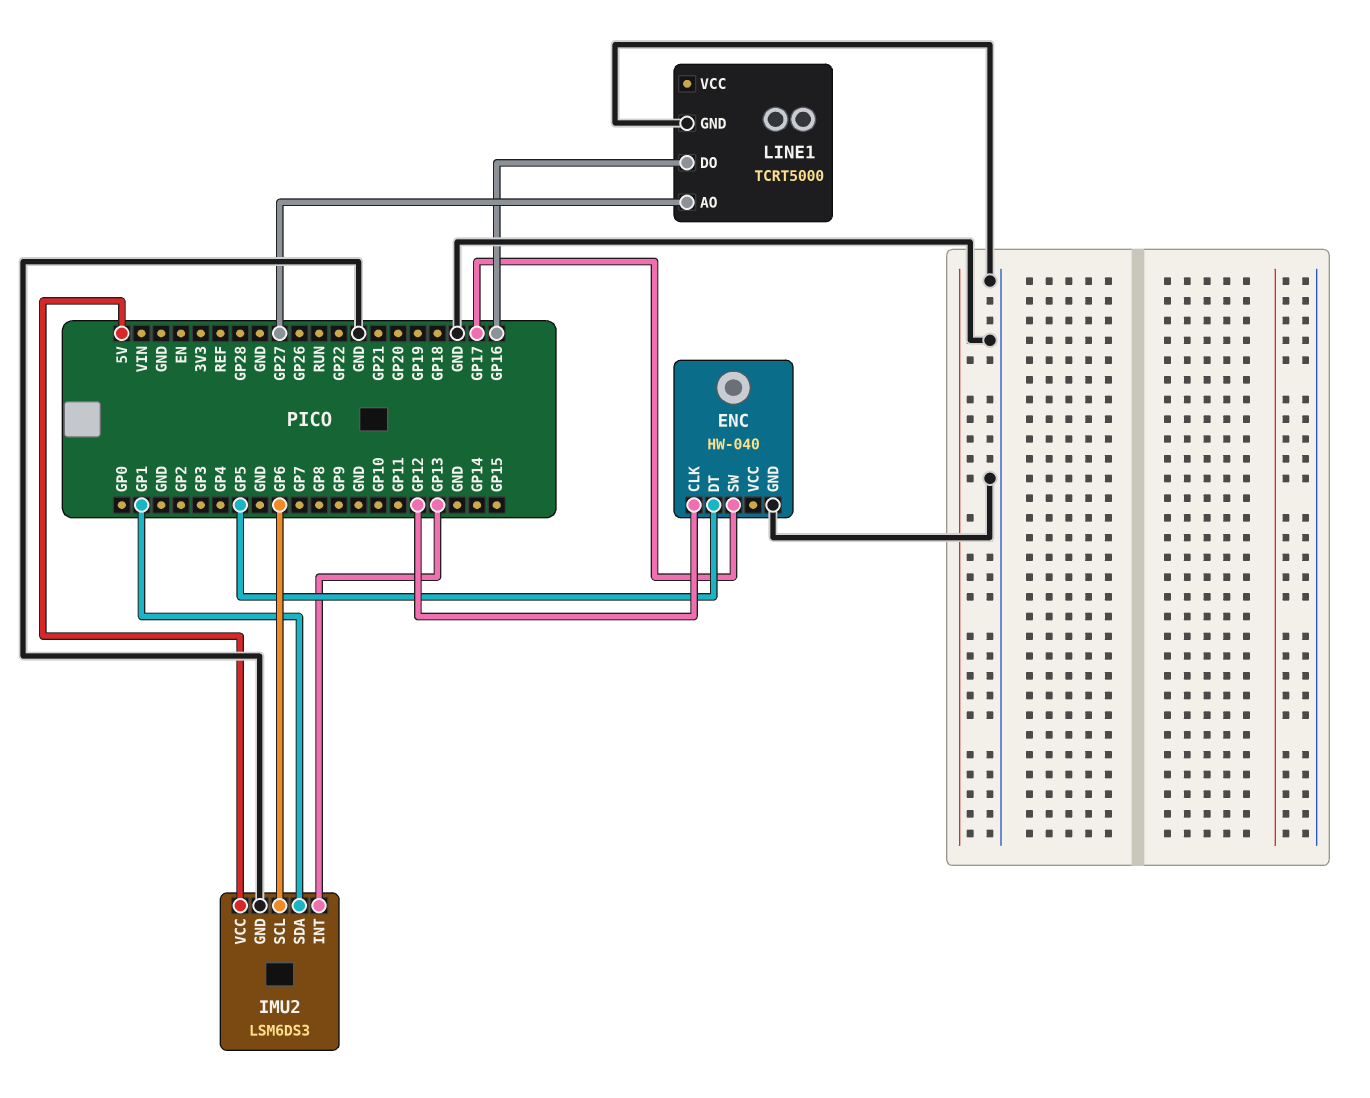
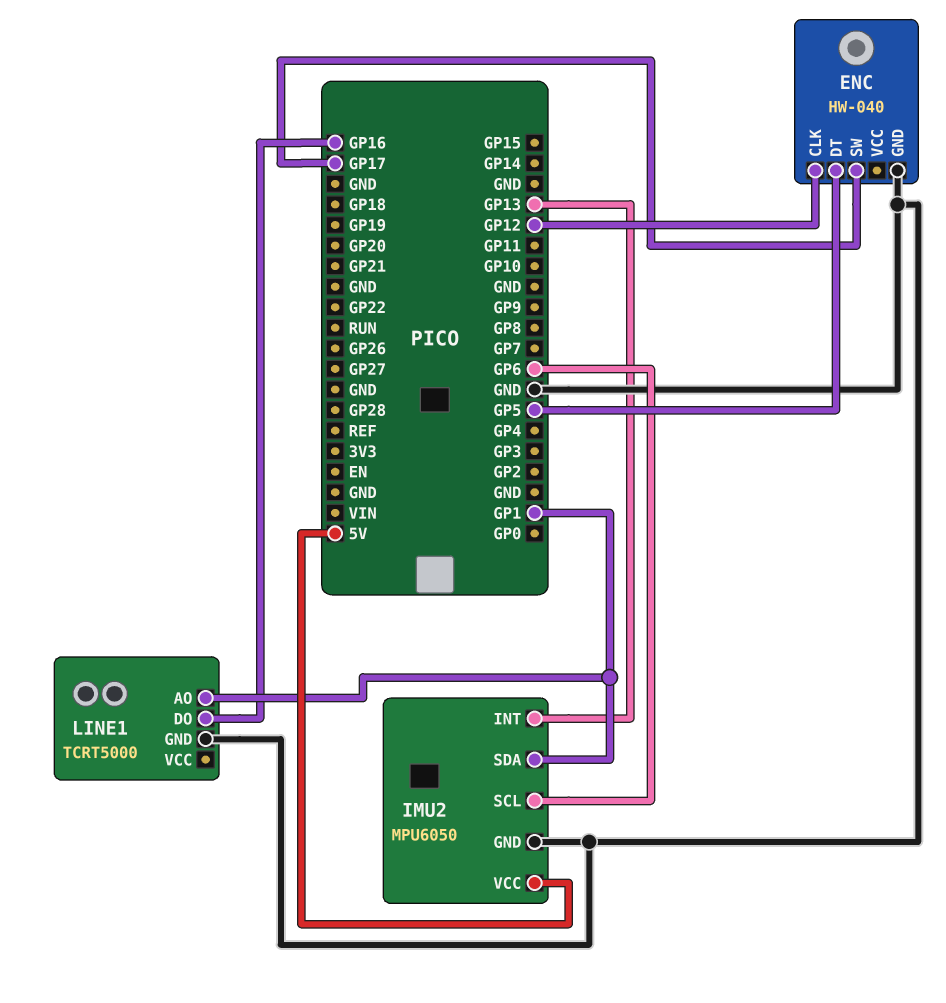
IMU2: LSM6DS3 -> MPU6050
LINE1 pin AO: GP27 -> GP1

